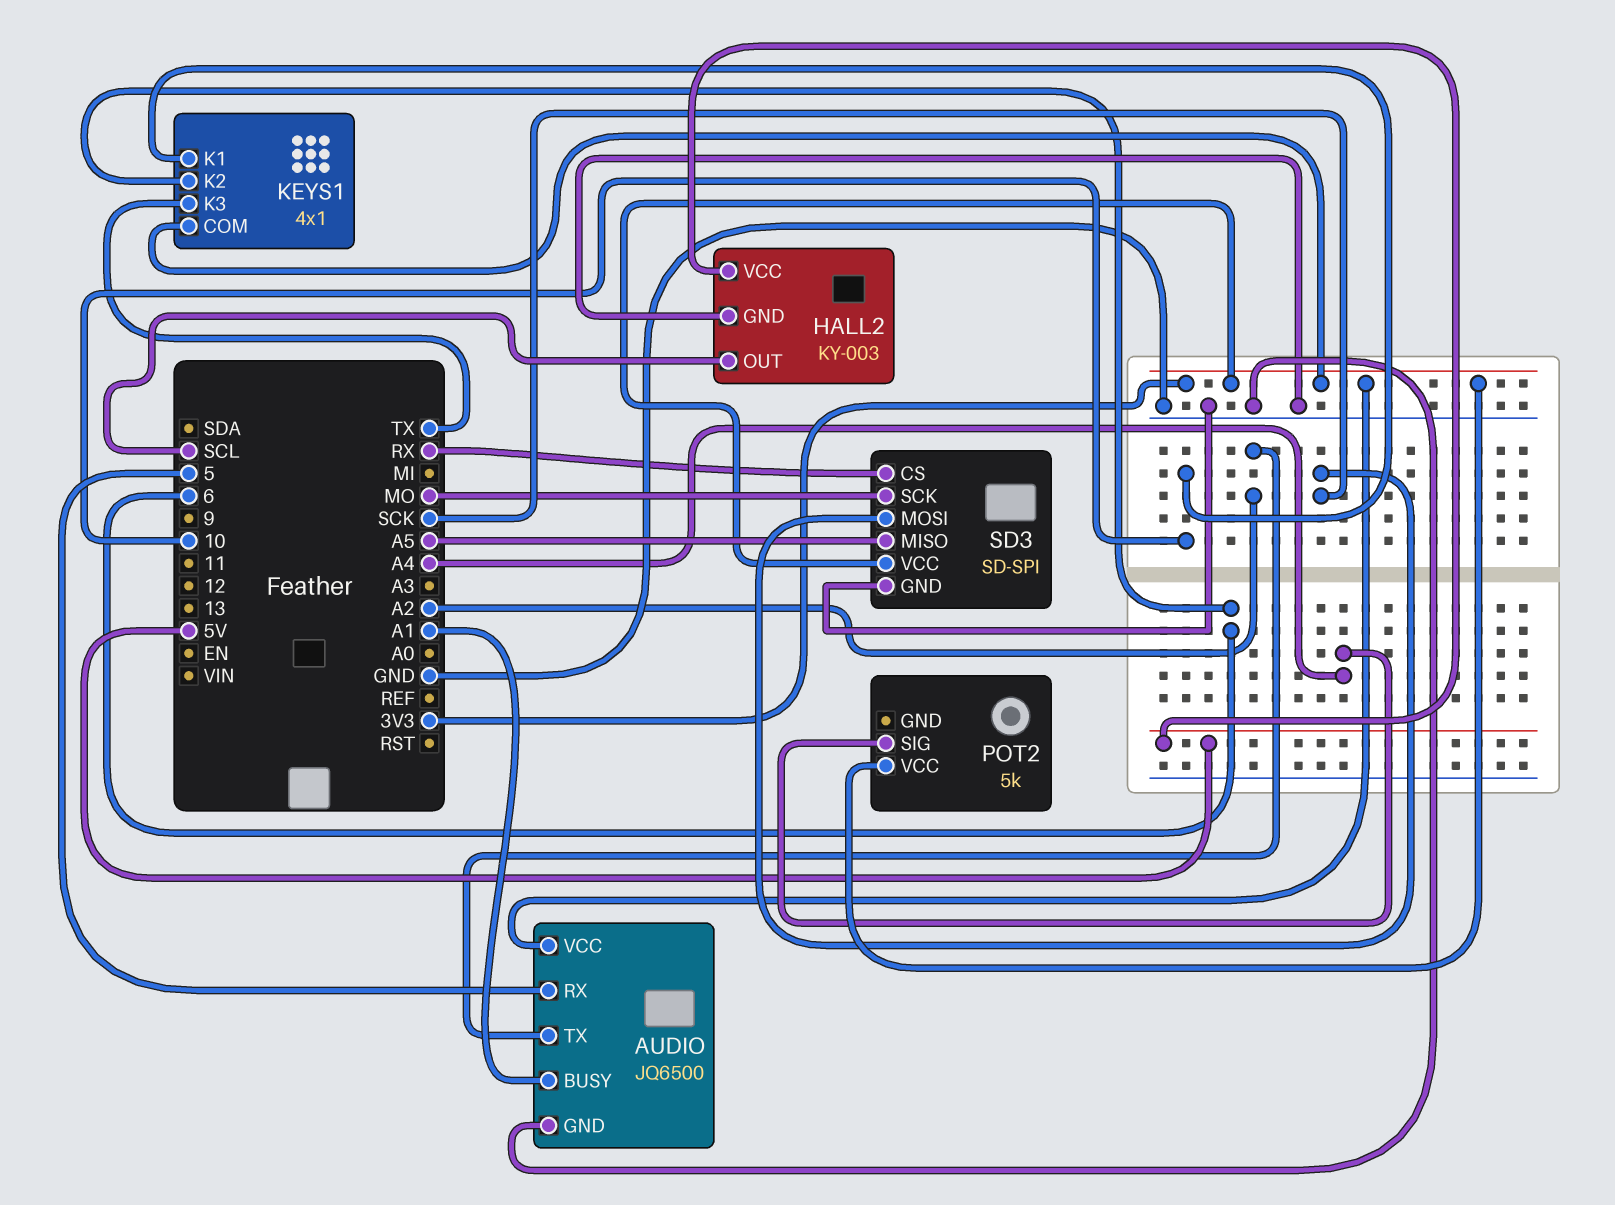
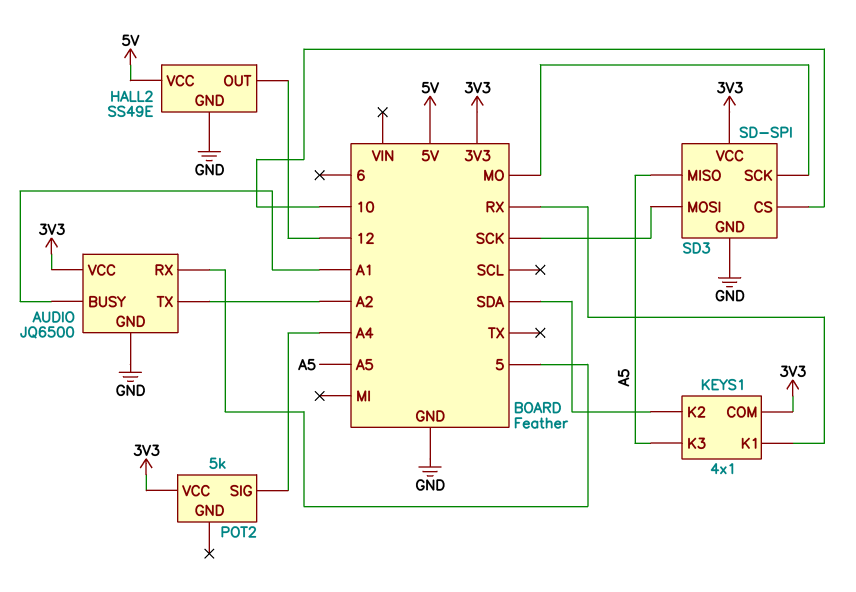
HALL2: KY-003 -> SS49E
HALL2 pin OUT: SCL -> 12
KEYS1 pin K1: 10 -> RX
KEYS1 pin K2: 6 -> SDA
KEYS1 pin K3: TX -> A5
SD3 pin CS: RX -> 10

